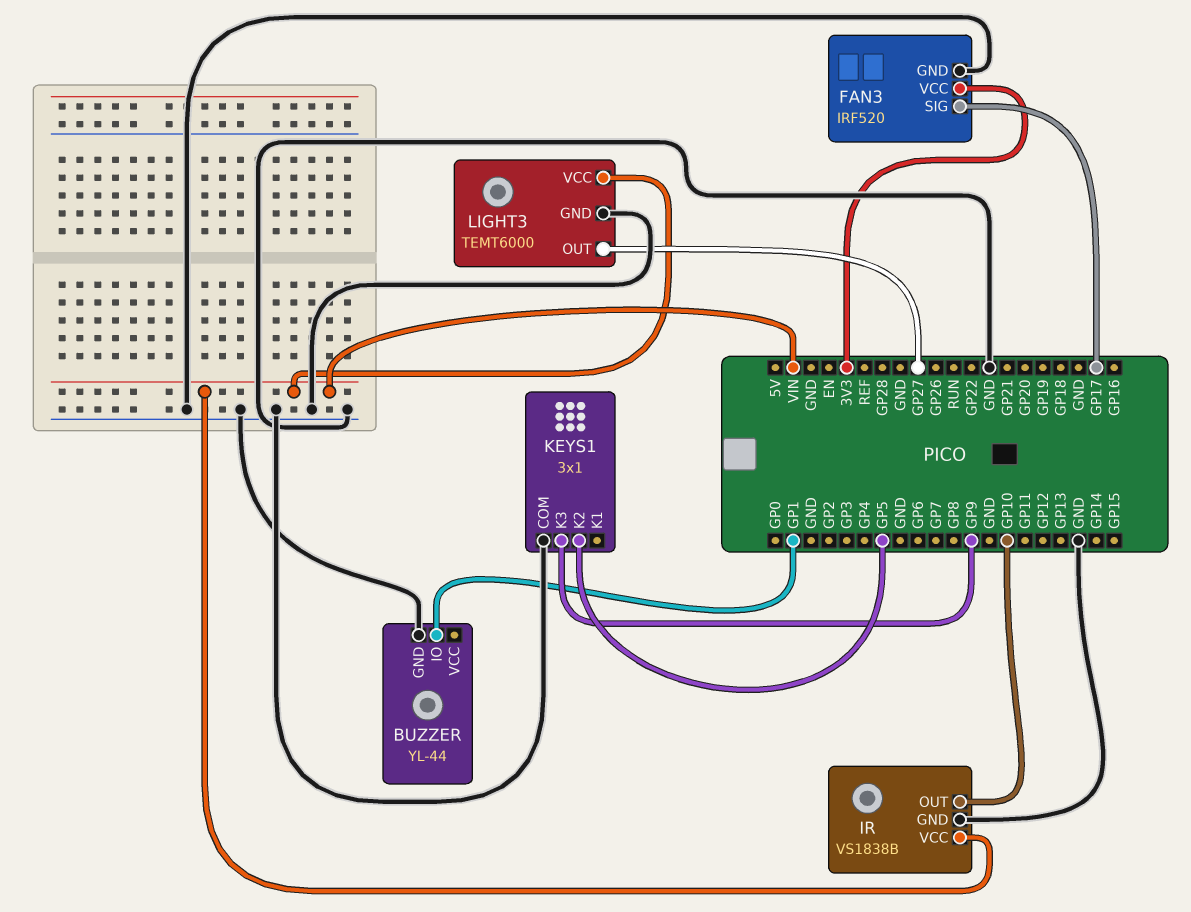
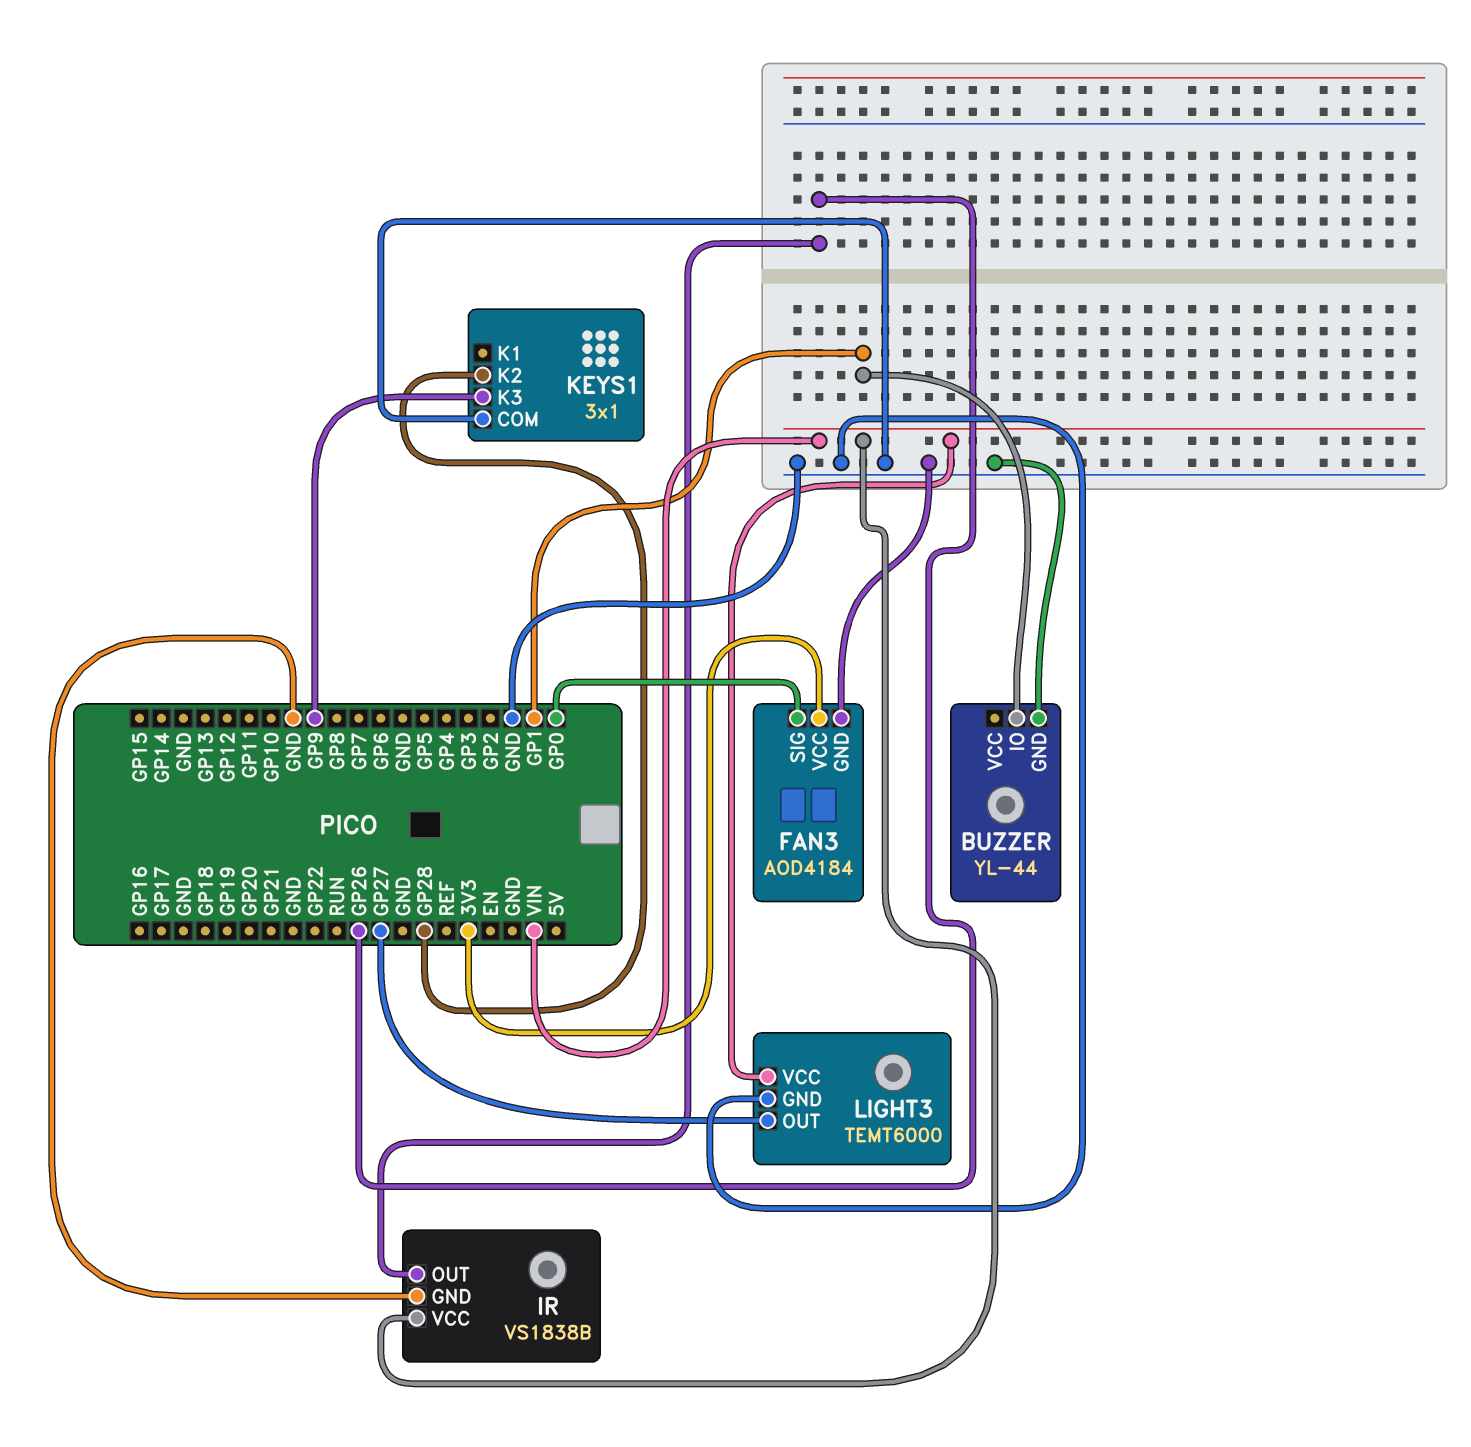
FAN3: IRF520 -> AOD4184
FAN3 pin SIG: GP17 -> GP0
IR pin OUT: GP10 -> GP26
KEYS1 pin K2: GP5 -> GP28

